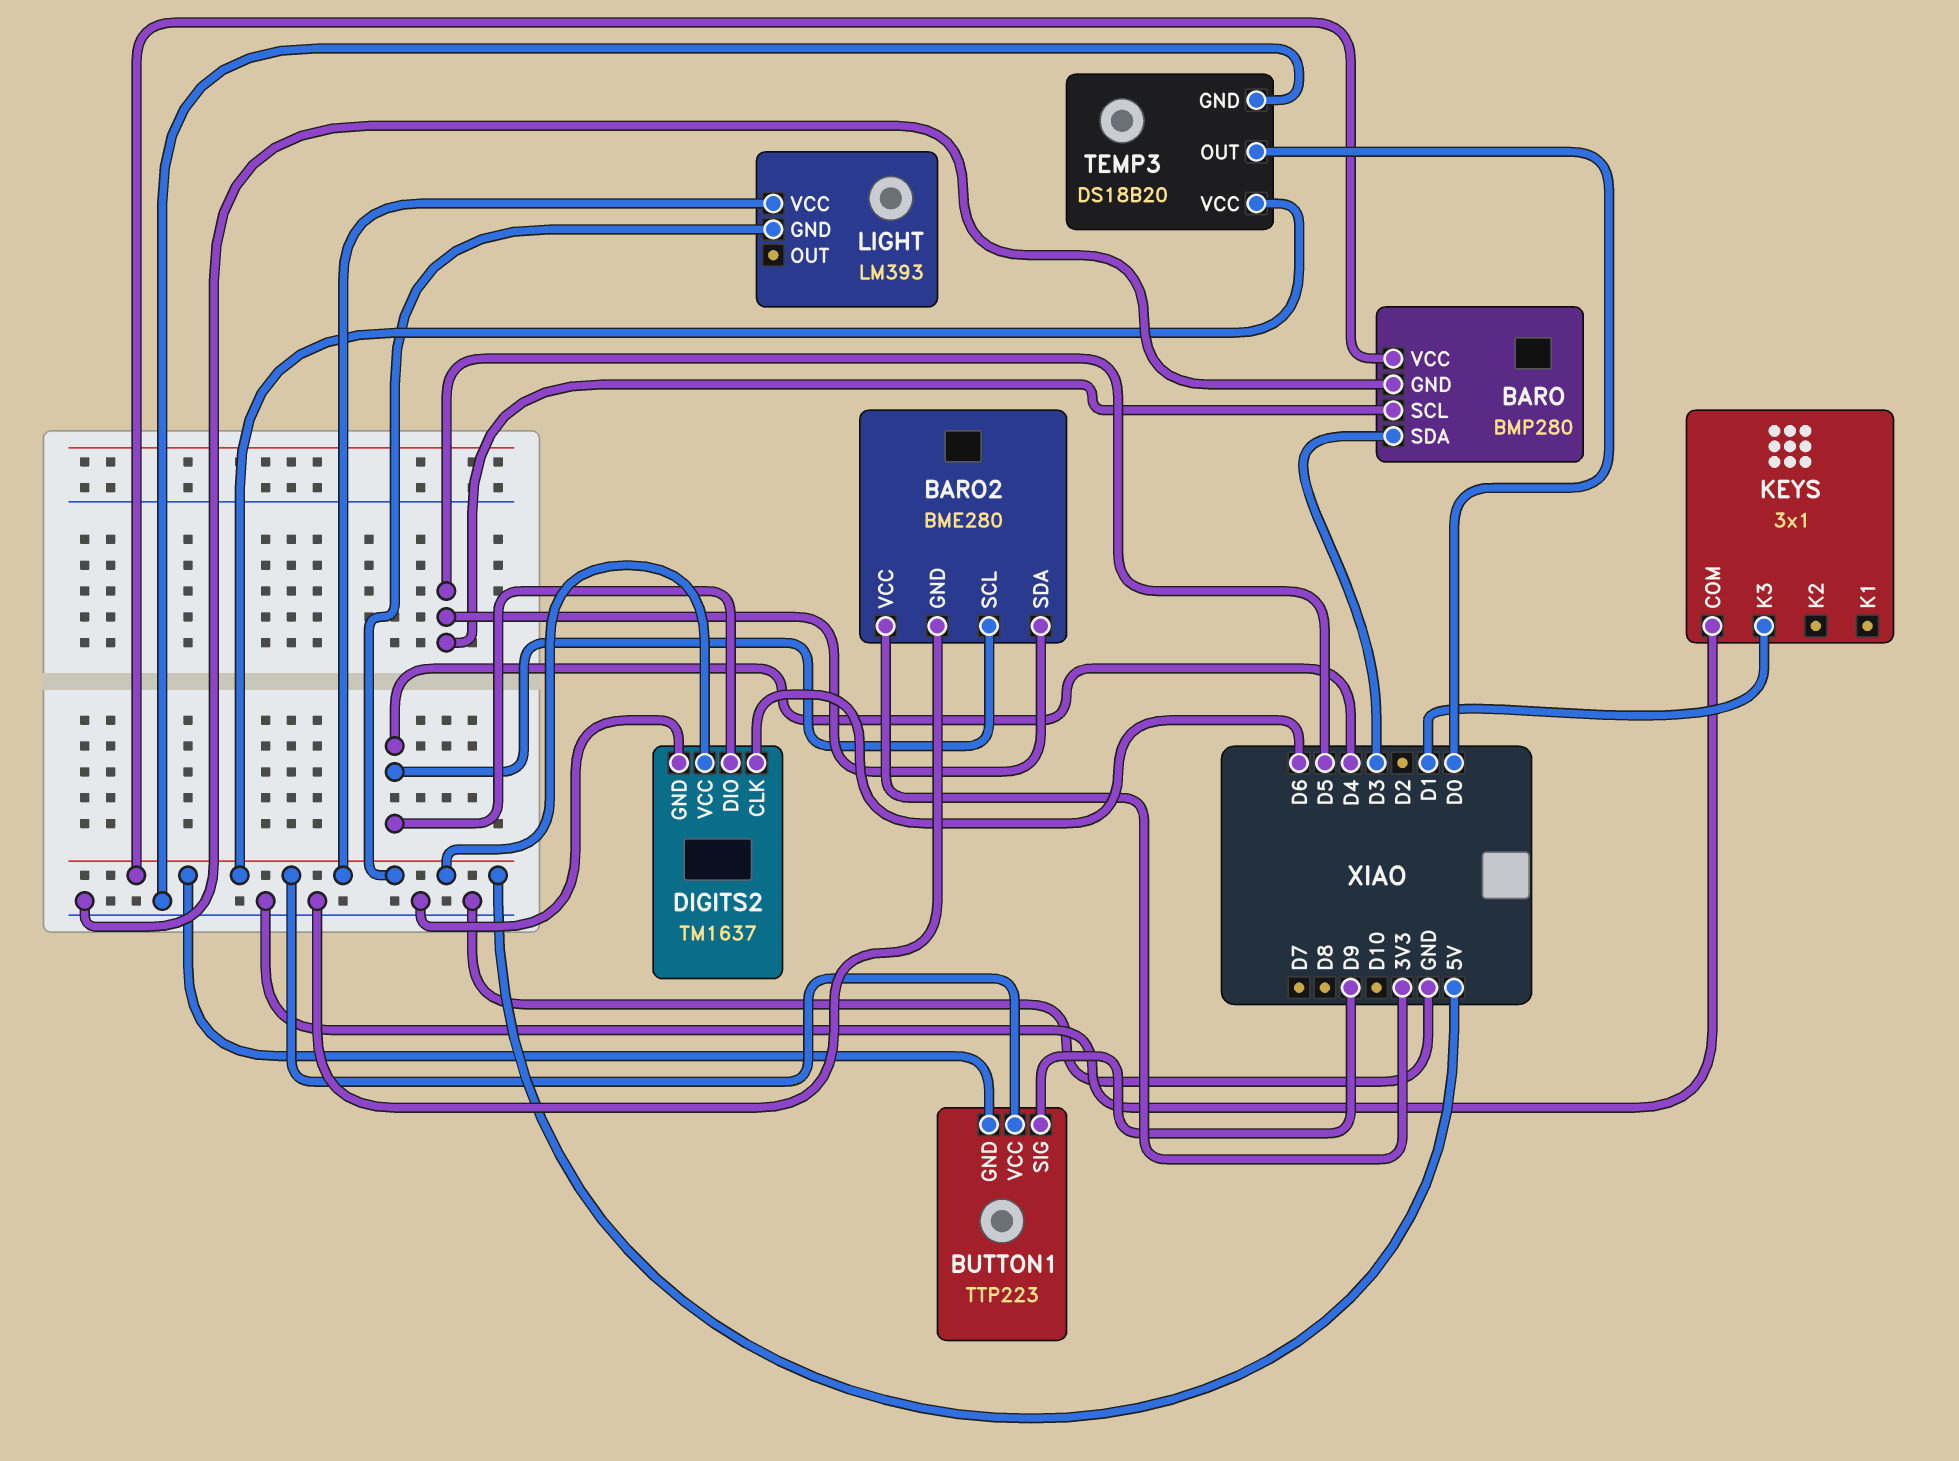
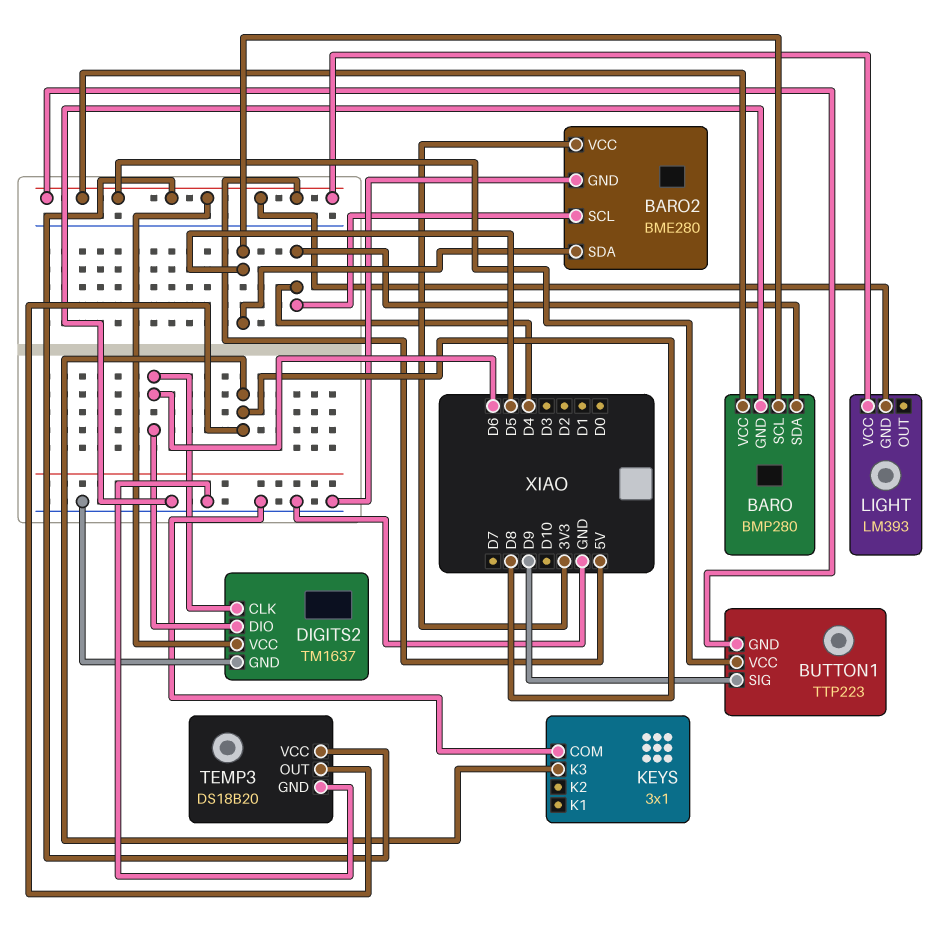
BARO pin SDA: D3 -> D4
DIGITS2 pin DIO: D4 -> D6
KEYS pin K3: D1 -> D8
TEMP3 pin OUT: D0 -> D8

